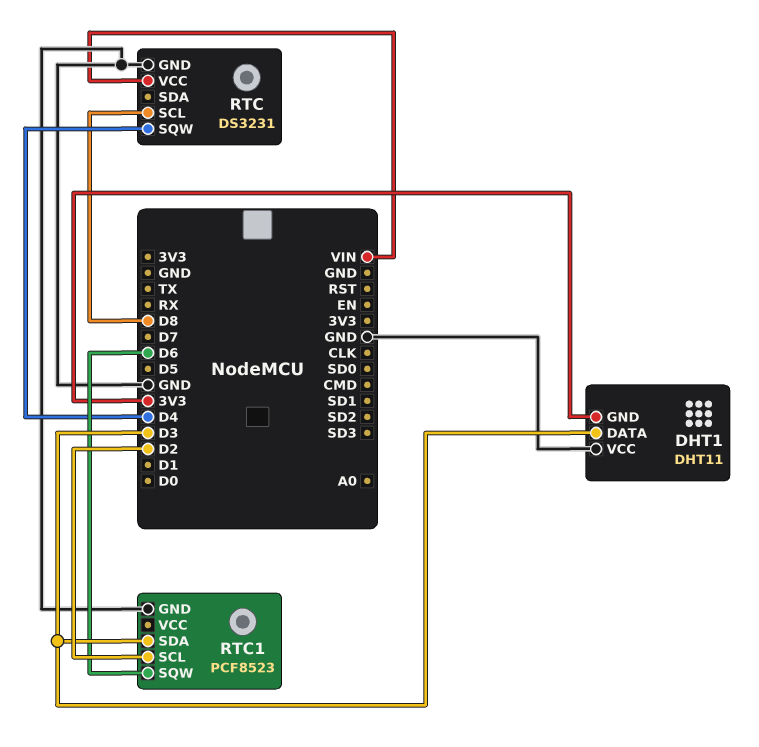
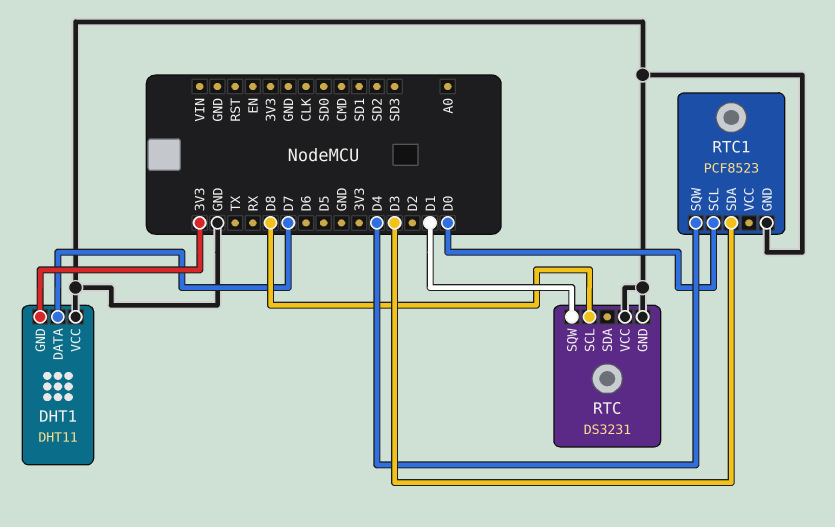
DHT1 pin DATA: D3 -> D7
RTC pin SQW: D4 -> D1
RTC pin VCC: VIN -> GND
RTC1 pin SCL: D2 -> D0
RTC1 pin SQW: D6 -> D4

